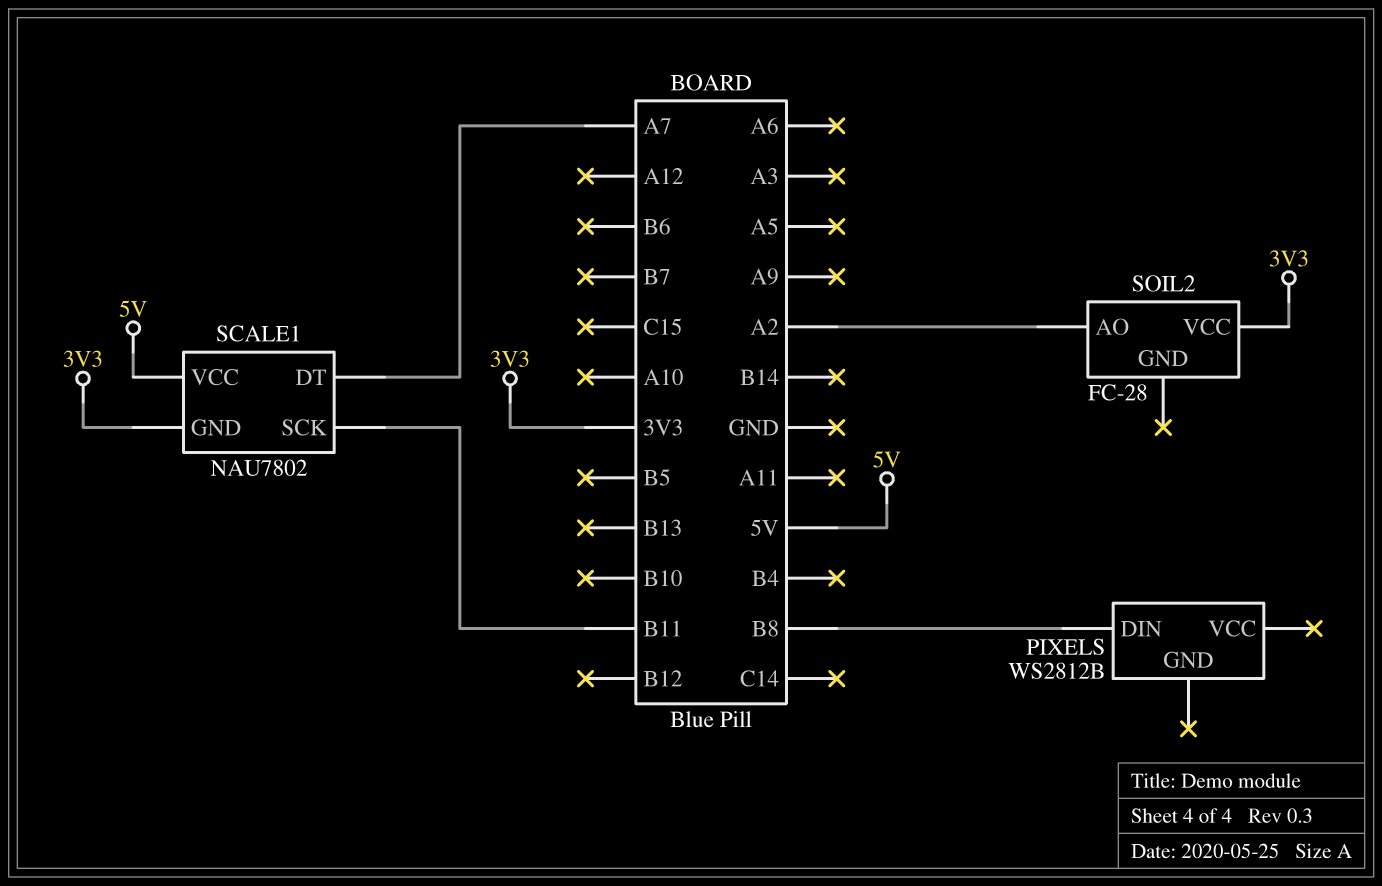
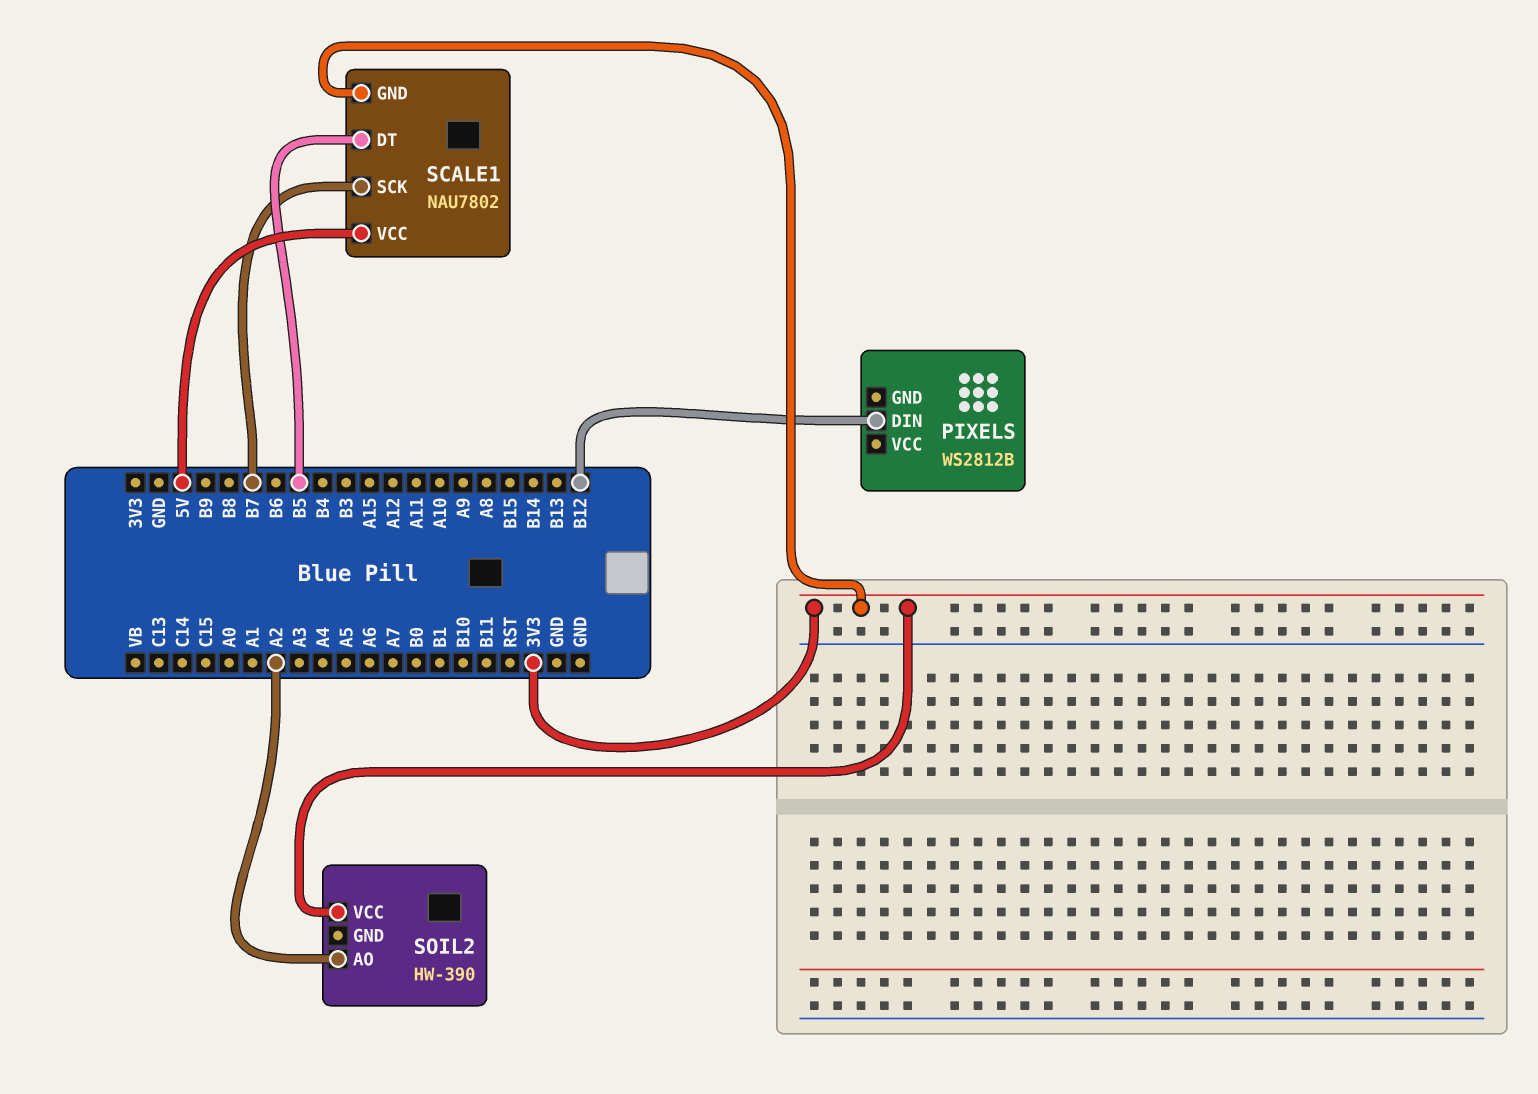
PIXELS pin DIN: B8 -> B12
SCALE1 pin DT: A7 -> B5
SCALE1 pin SCK: B11 -> B7
SOIL2: FC-28 -> HW-390

